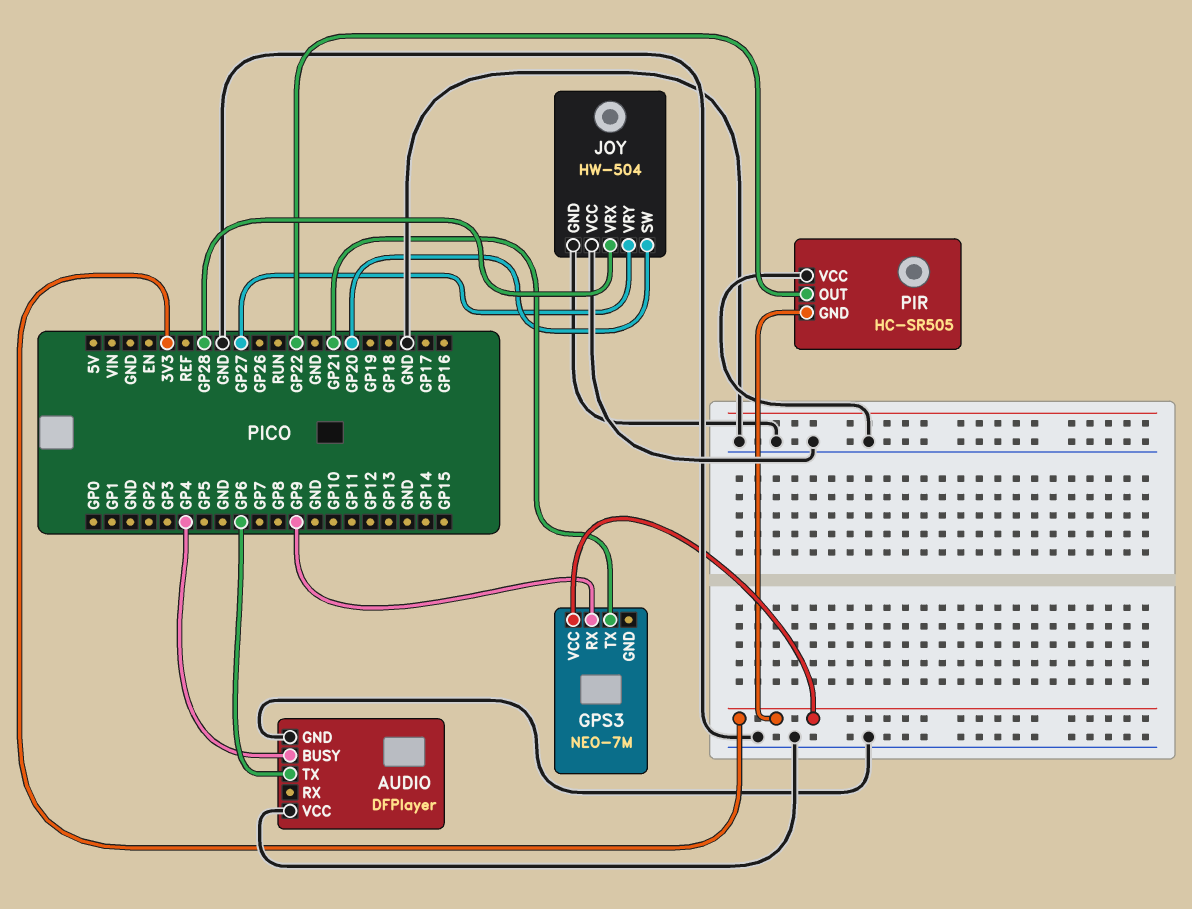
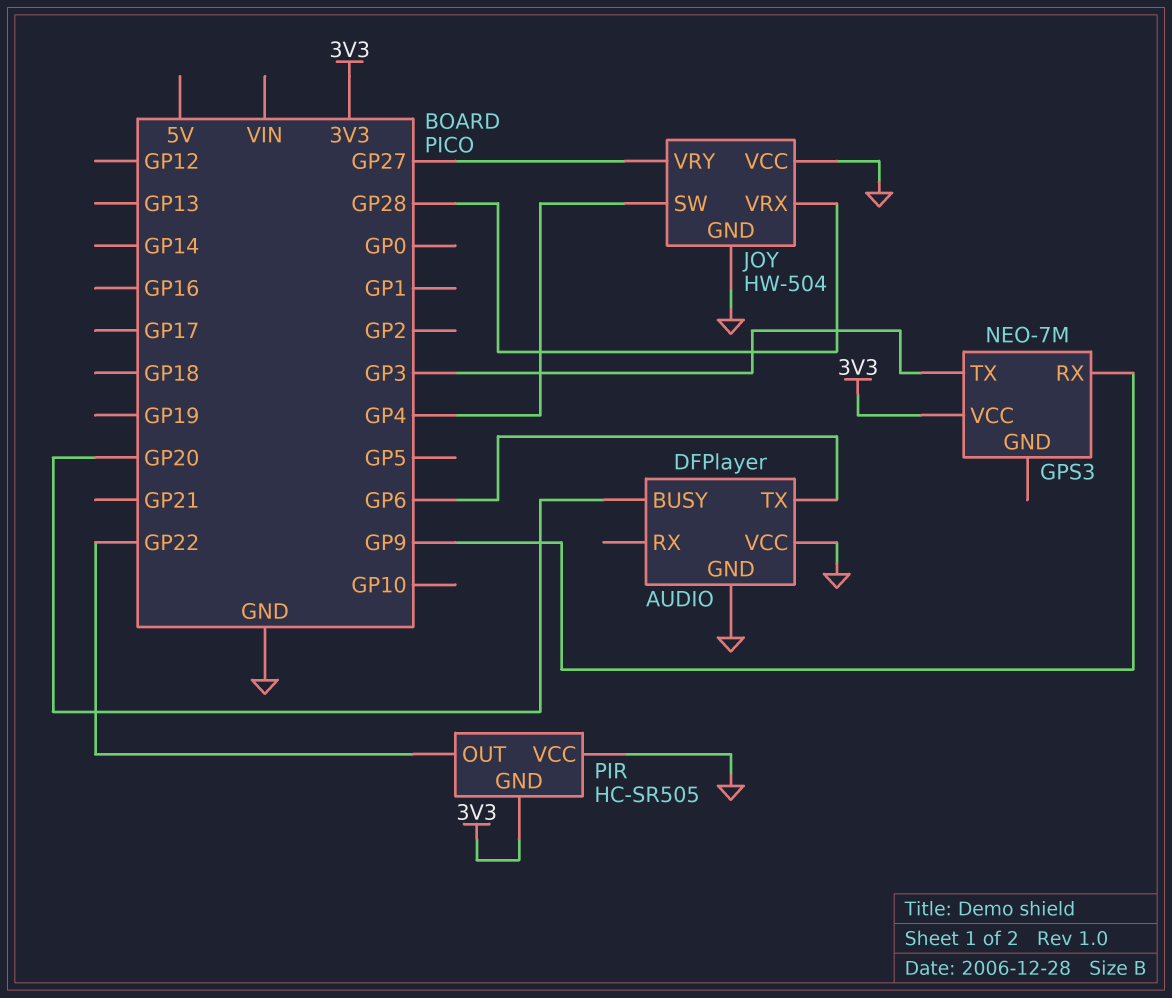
AUDIO pin BUSY: GP4 -> GP20
GPS3 pin TX: GP21 -> GP3
JOY pin SW: GP20 -> GP4

